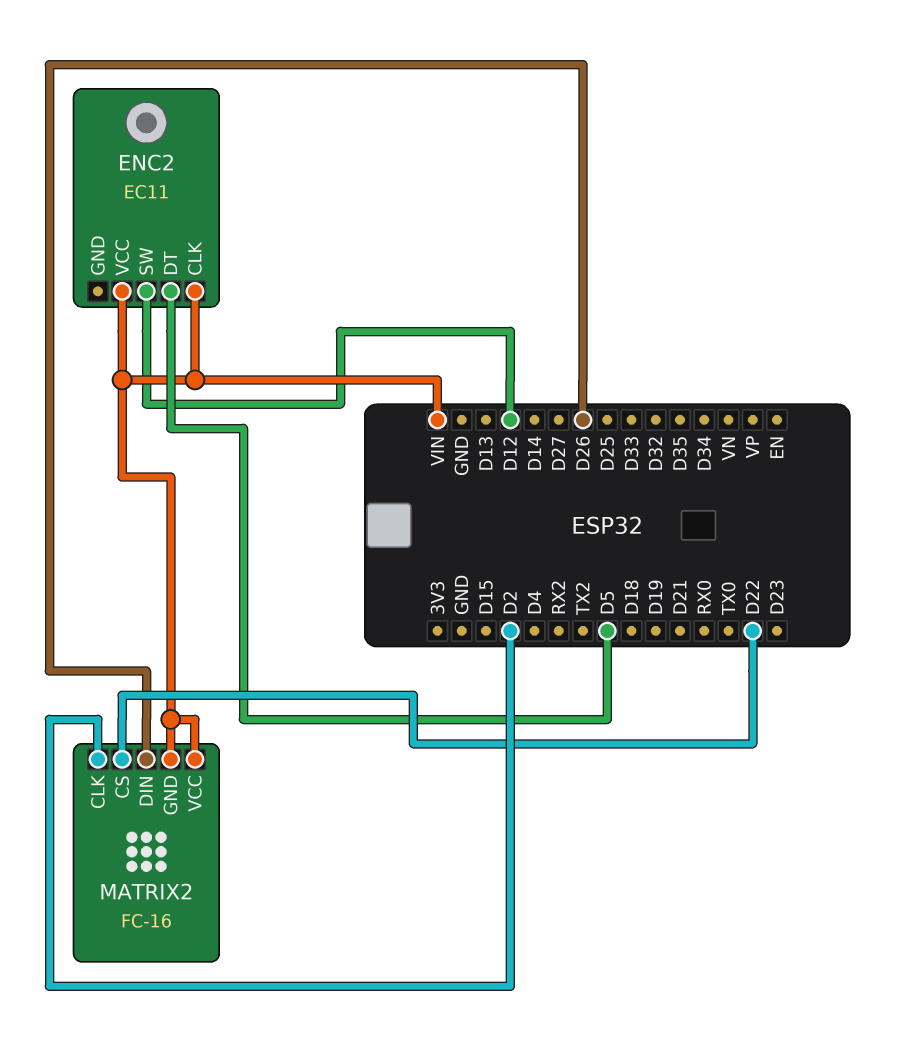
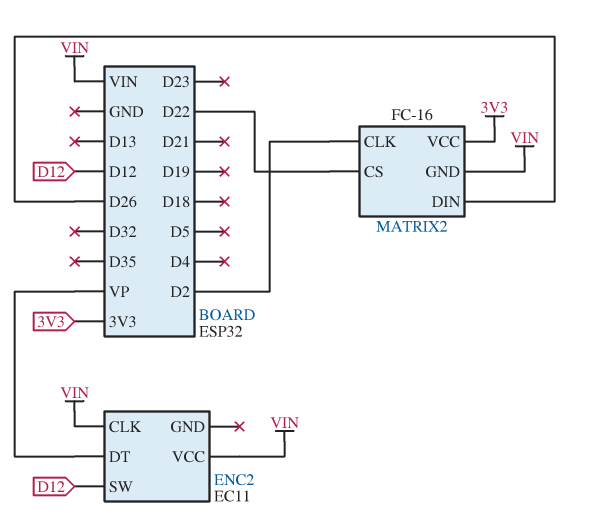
ENC2 pin DT: D5 -> VP
MATRIX2 pin VCC: VIN -> 3V3

